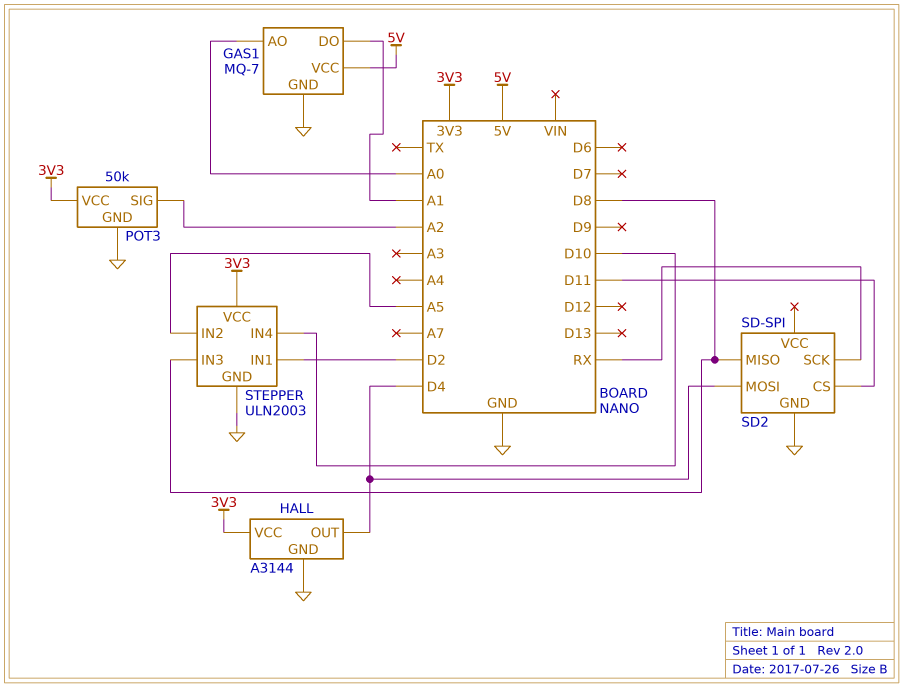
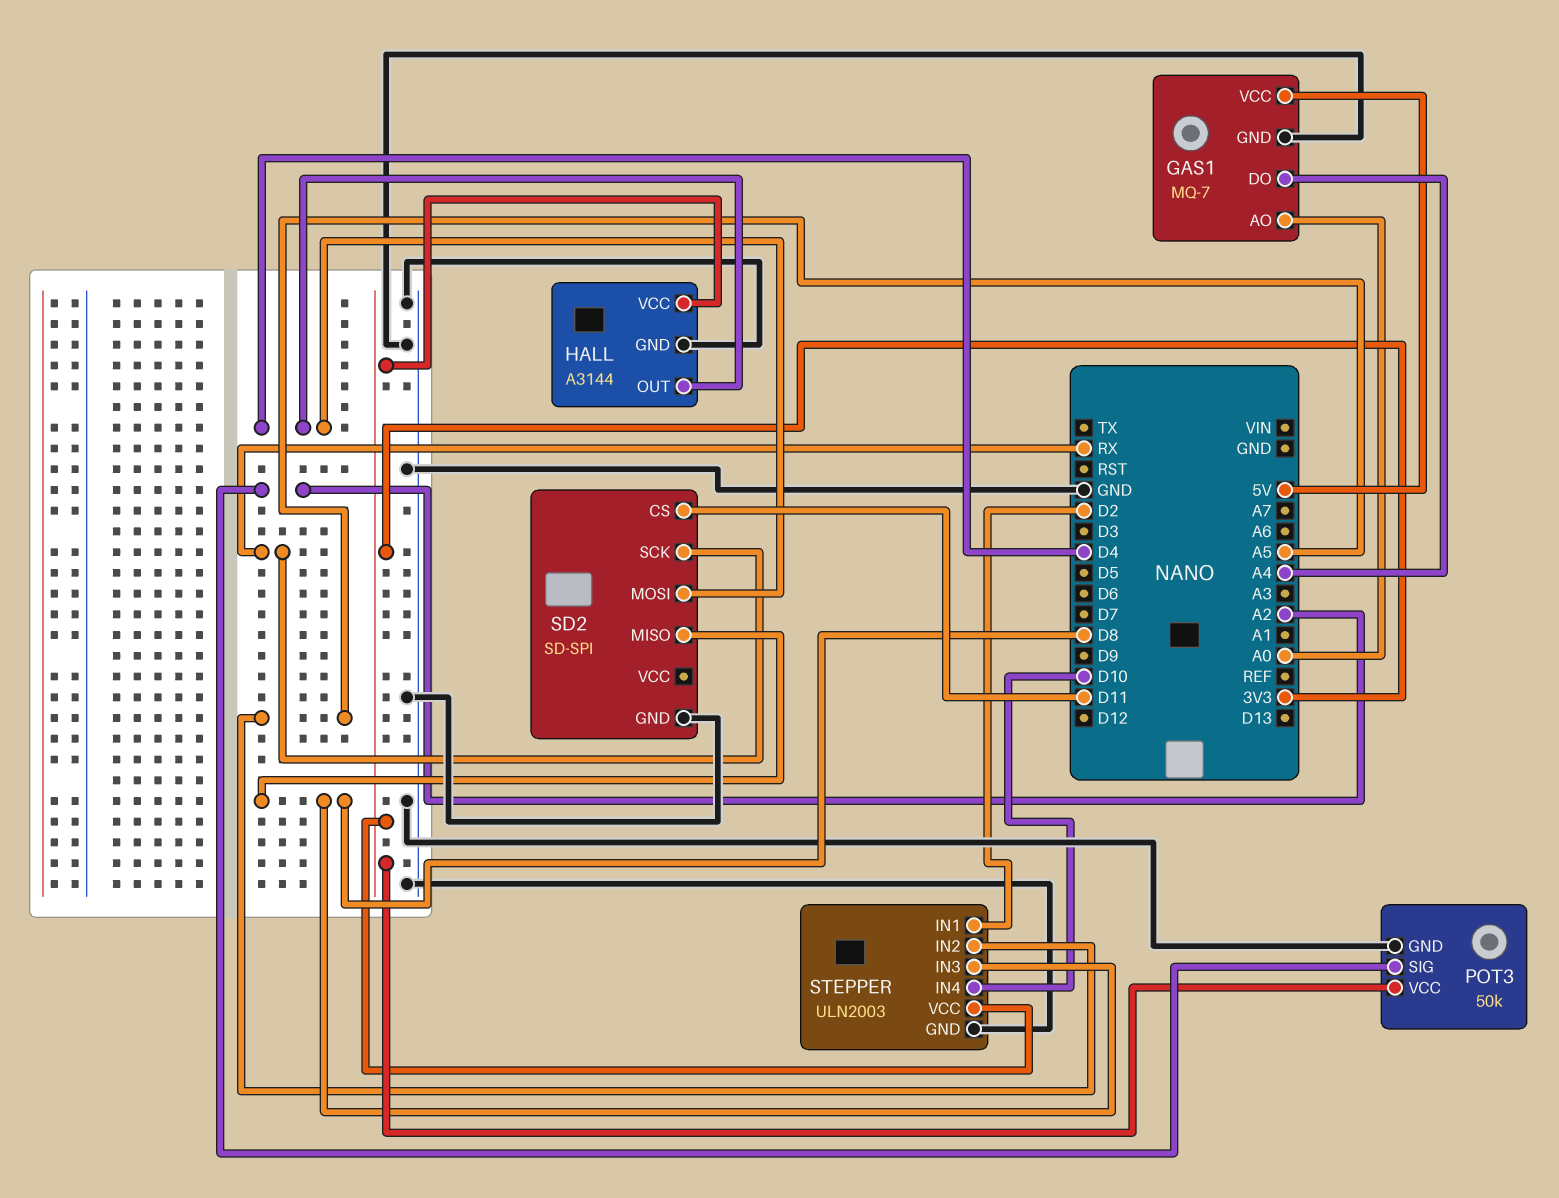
GAS1 pin DO: A1 -> A4

